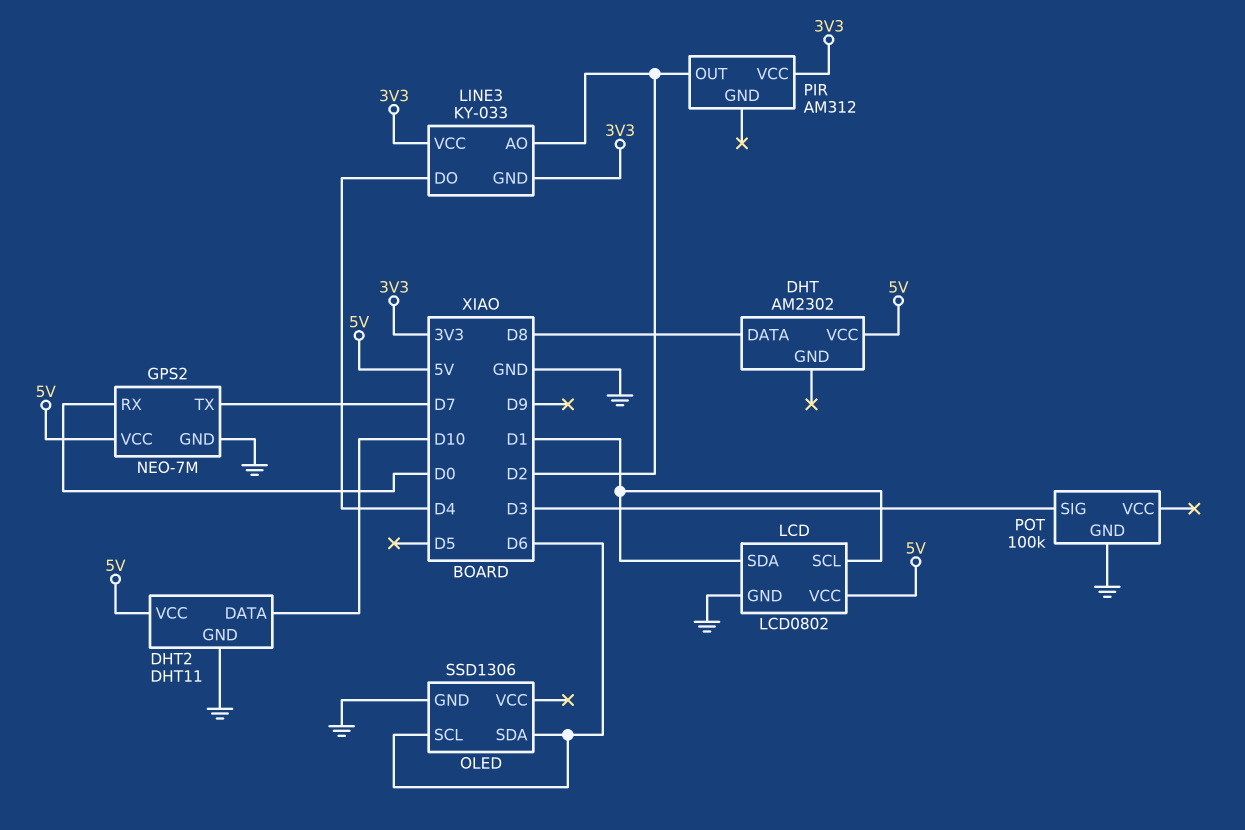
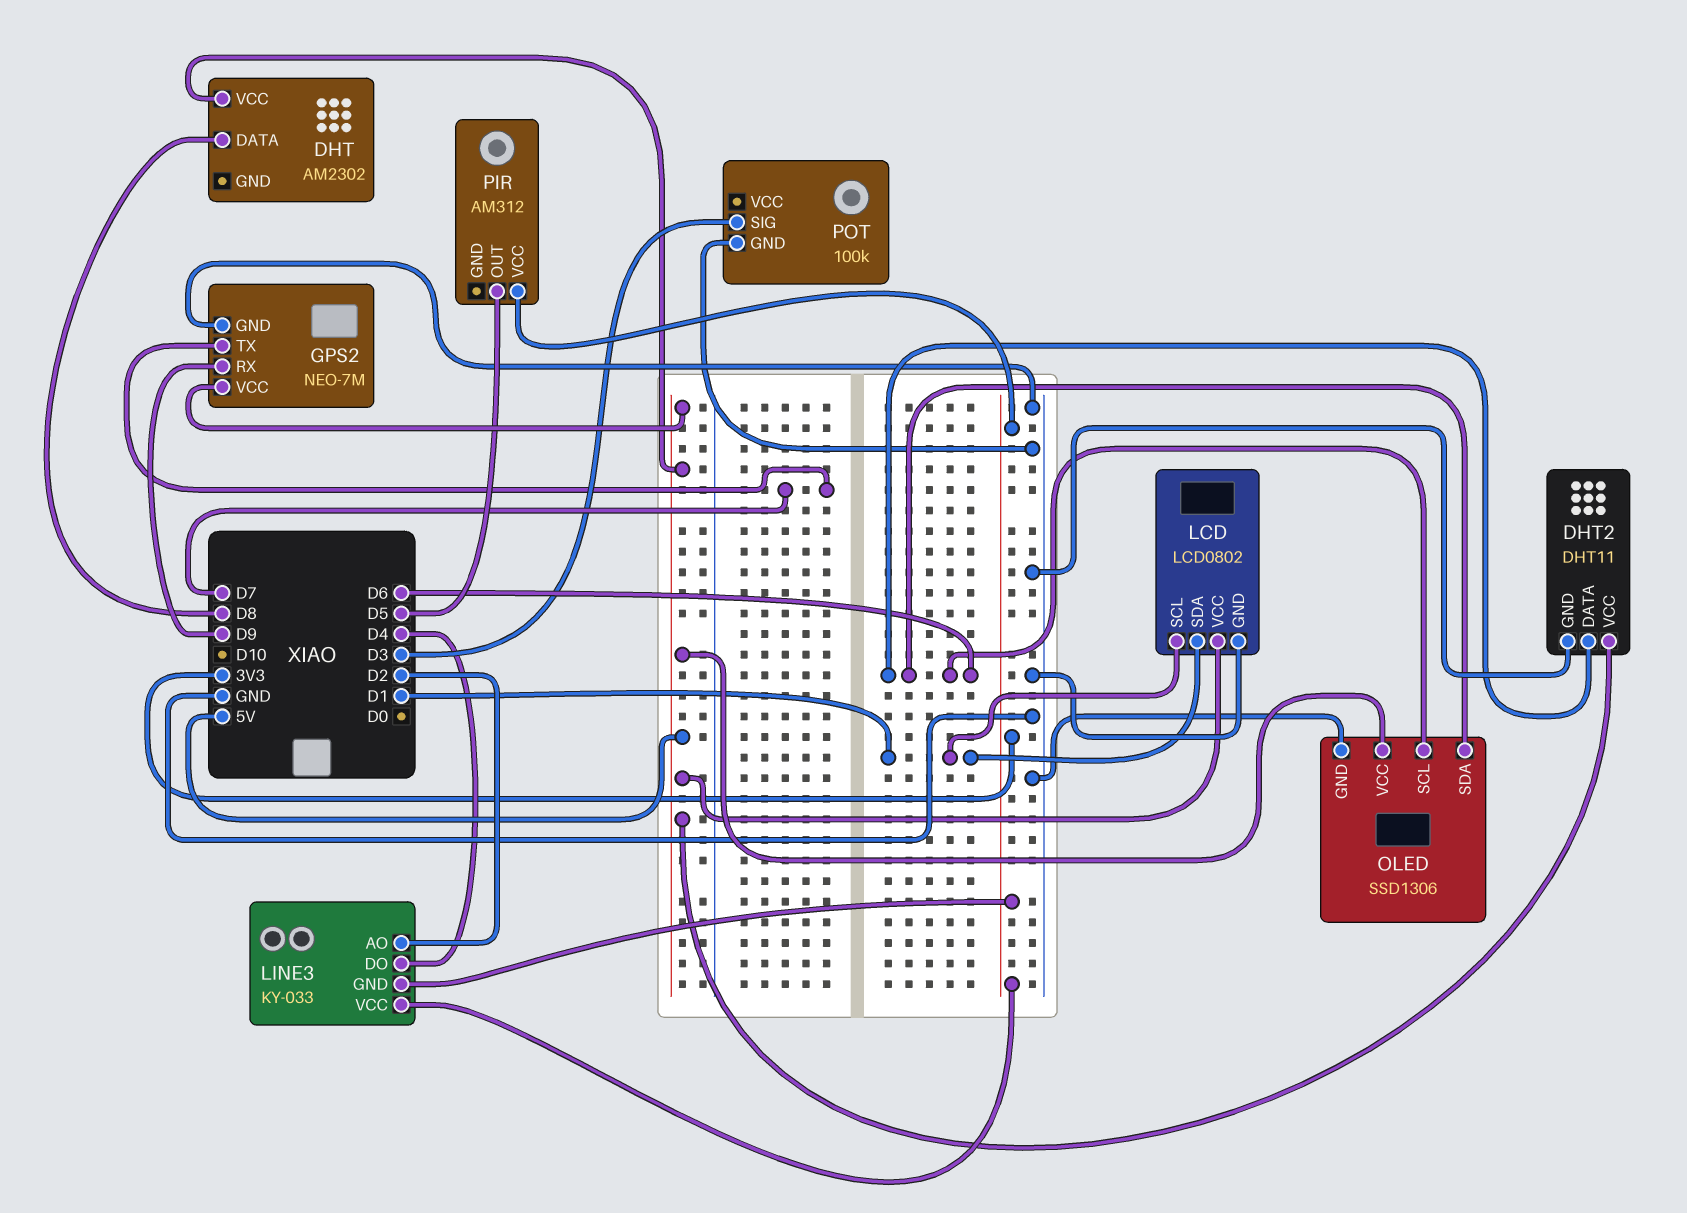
DHT2 pin DATA: D10 -> D6
GPS2 pin RX: D0 -> D9
OLED pin VCC: none -> 5V
PIR pin OUT: D2 -> D5

